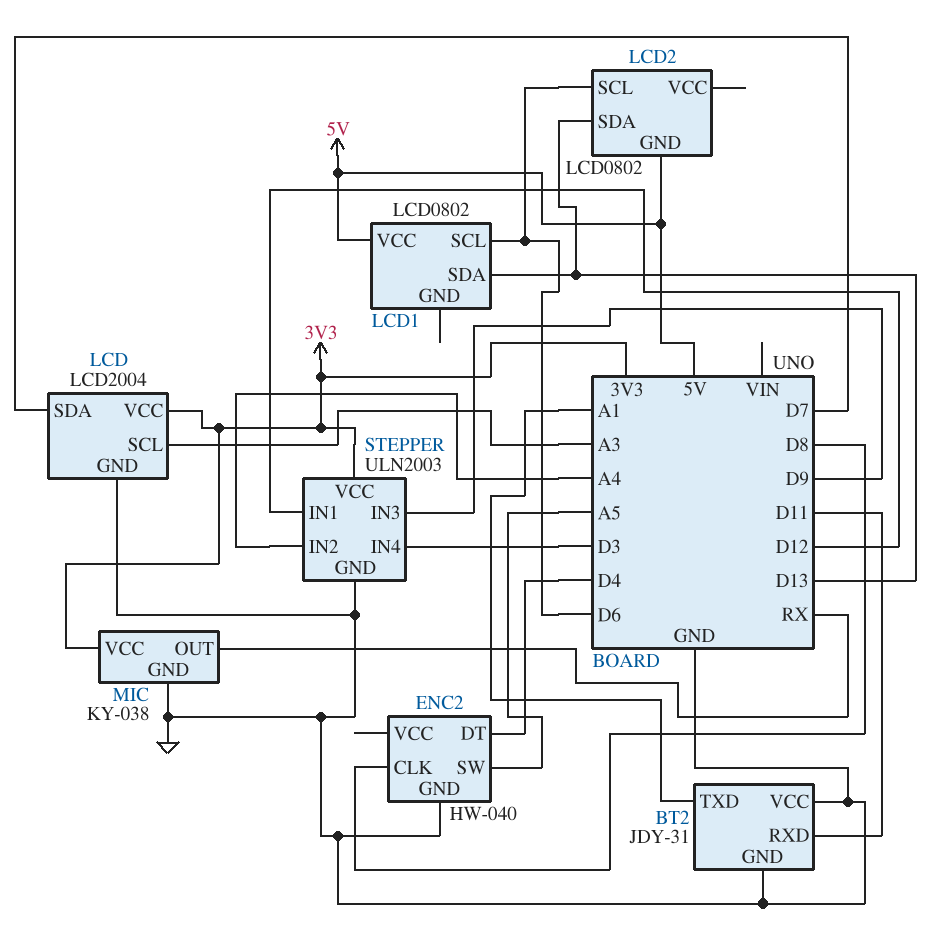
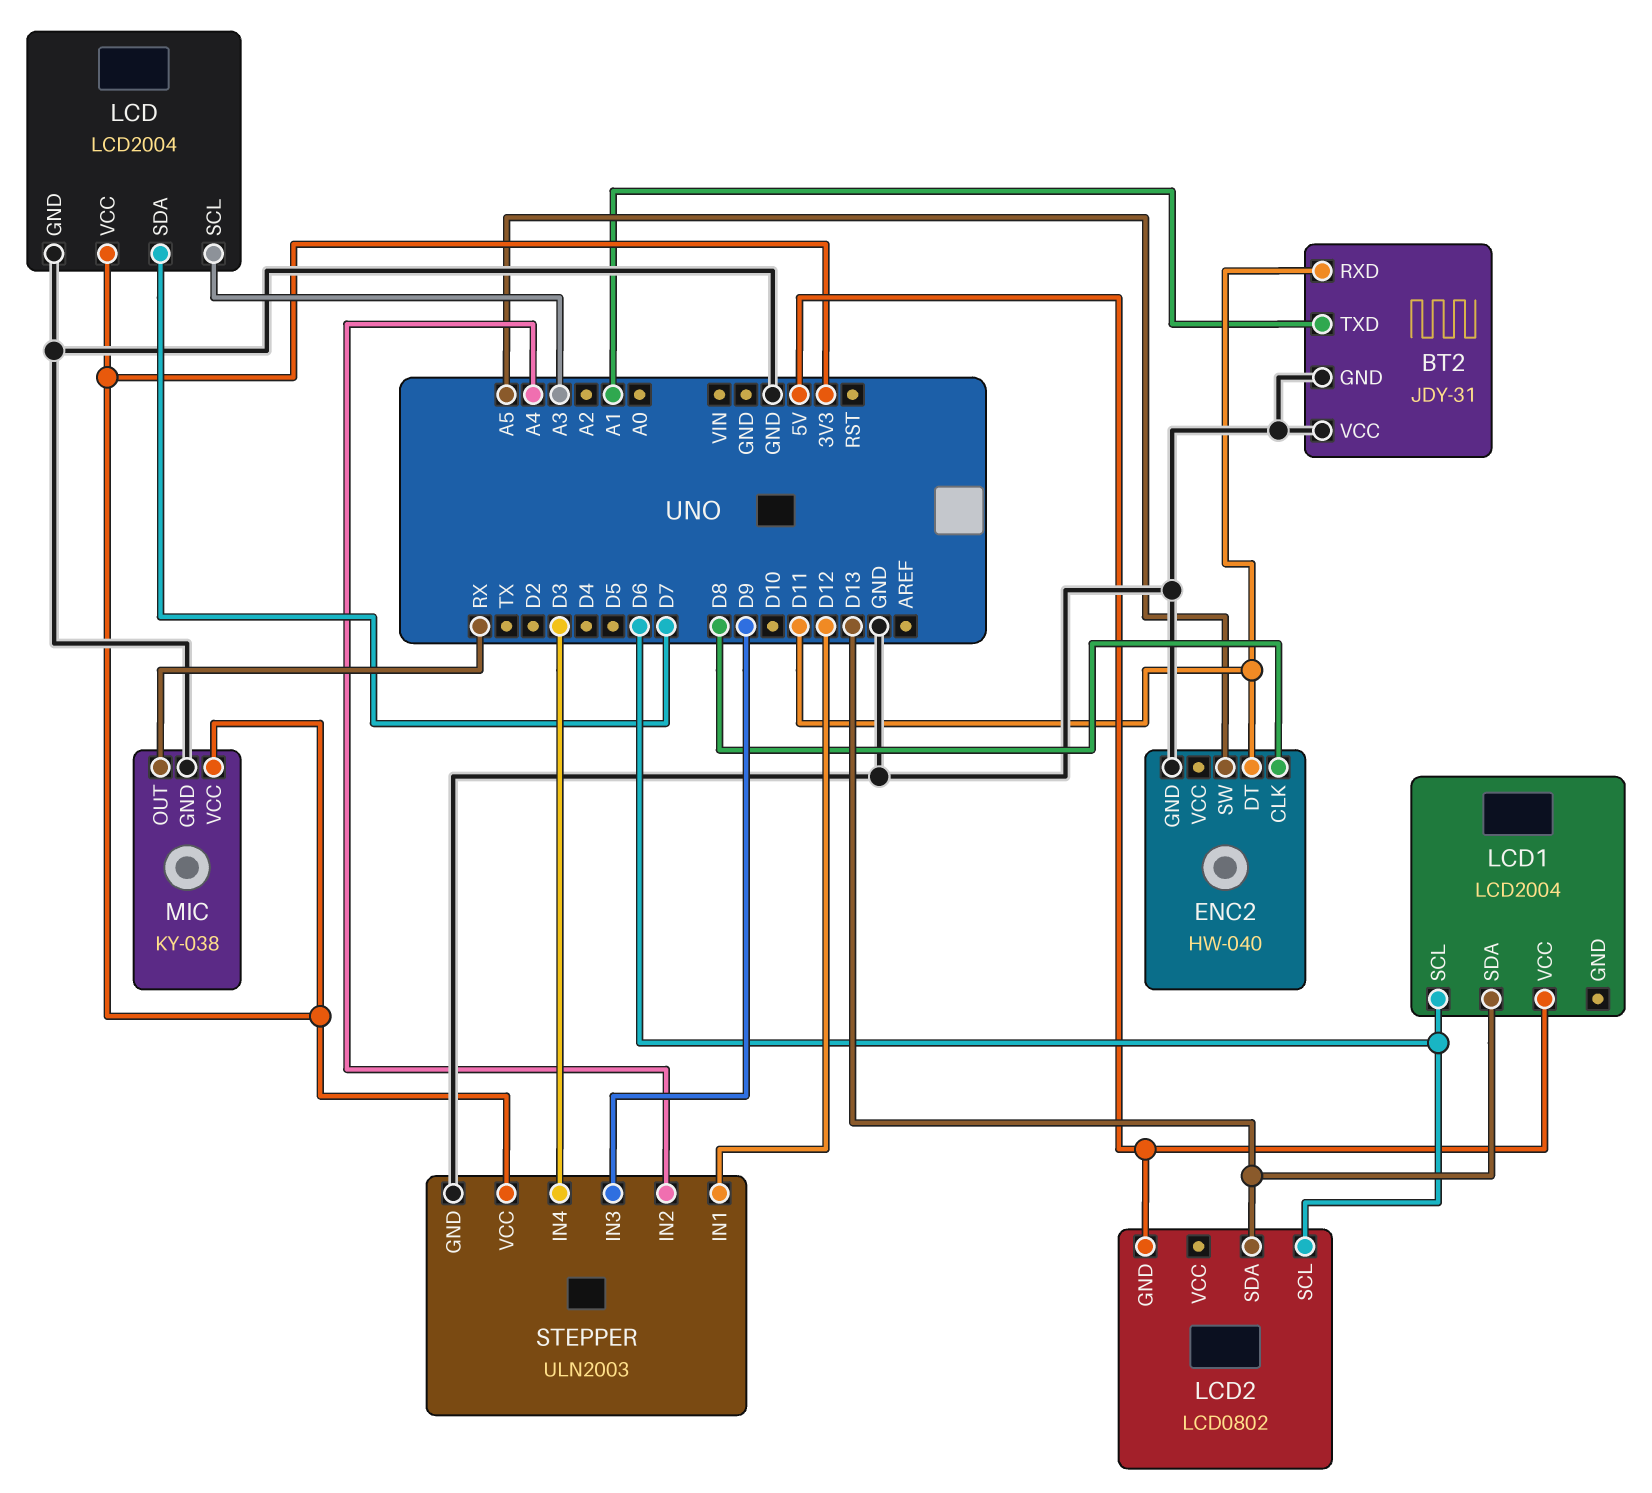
ENC2 pin DT: D4 -> D11
LCD1: LCD0802 -> LCD2004

